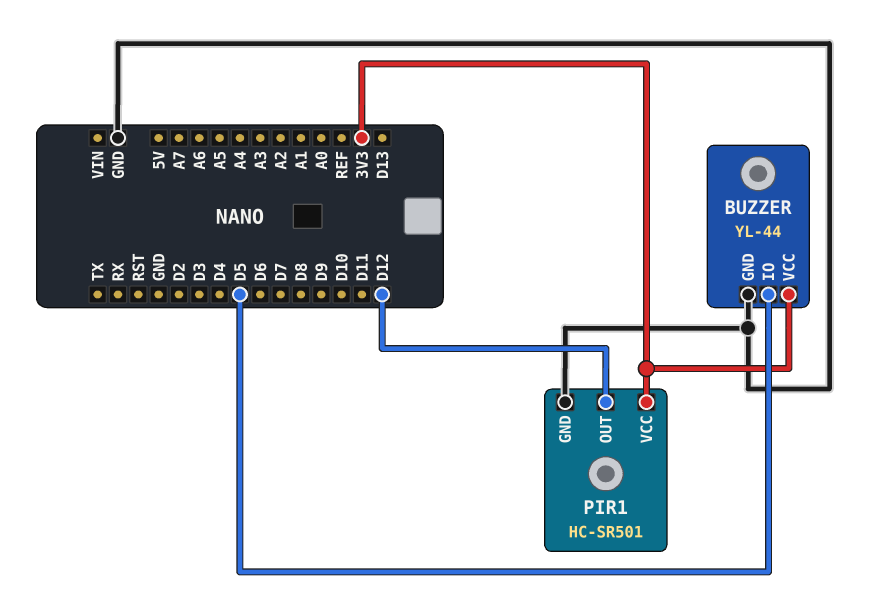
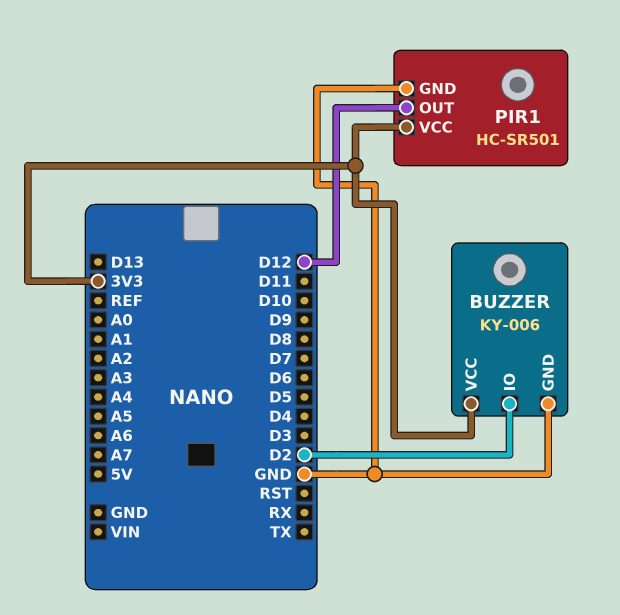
BUZZER: YL-44 -> KY-006
BUZZER pin IO: D5 -> D2

